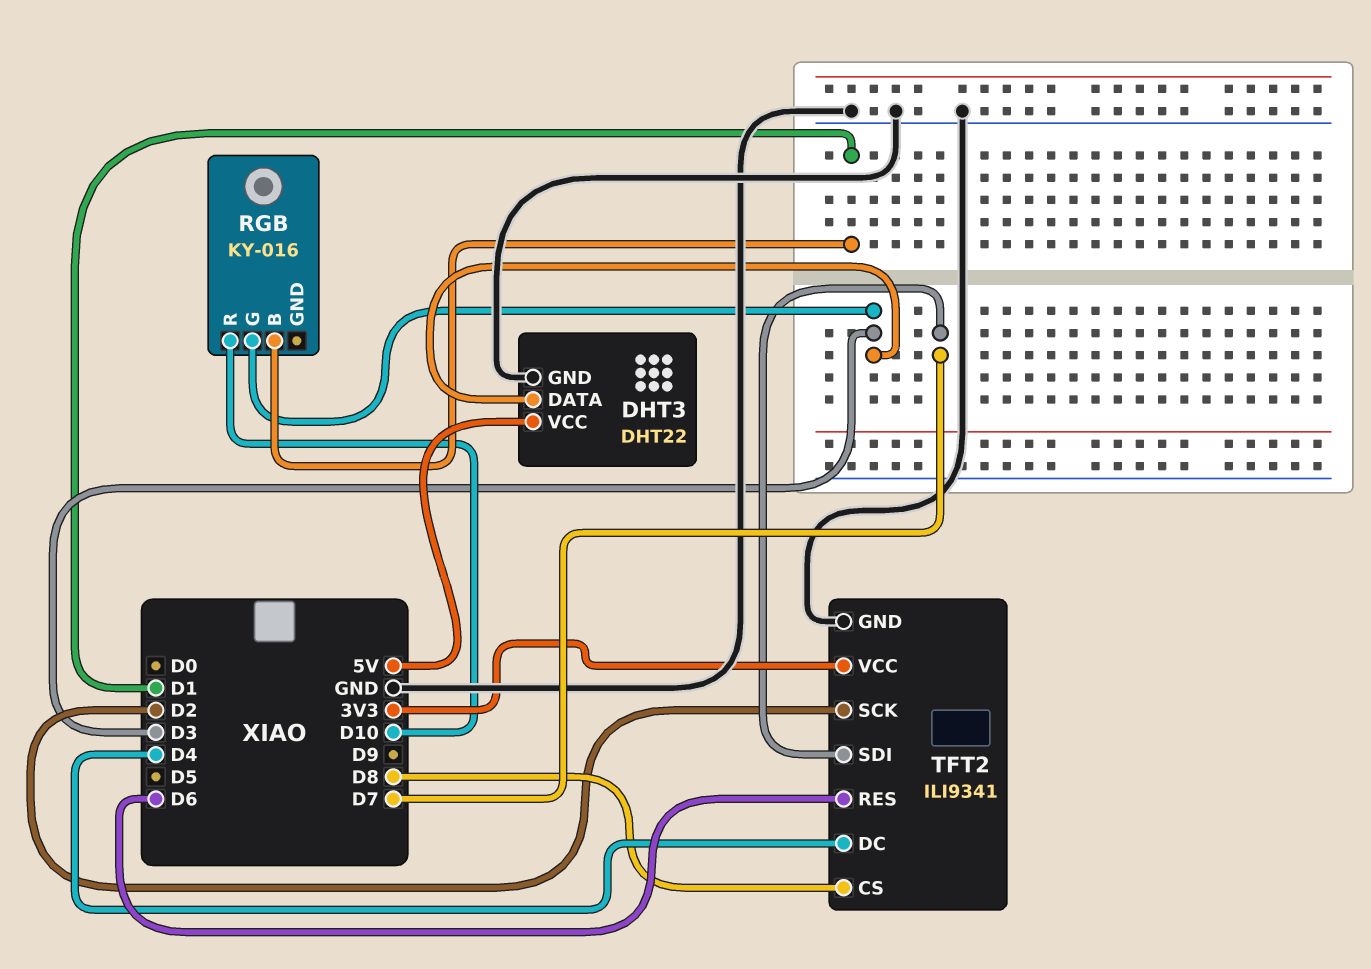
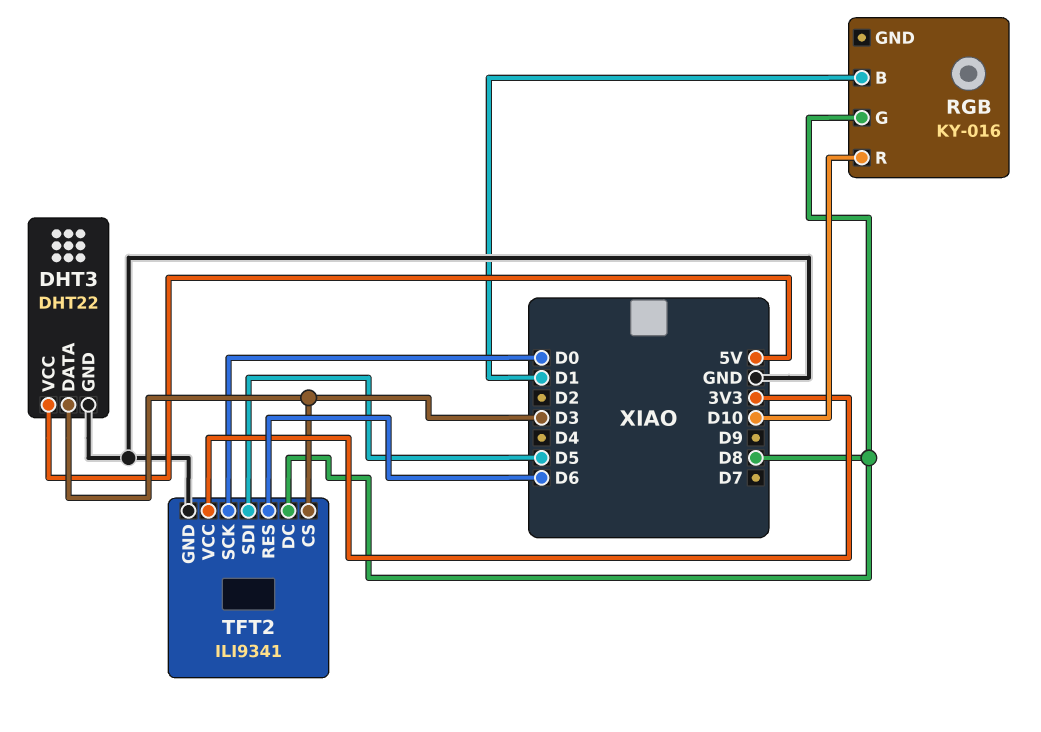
RGB pin G: D3 -> D8
TFT2 pin CS: D8 -> D3
TFT2 pin DC: D4 -> D8
TFT2 pin SCK: D2 -> D0
TFT2 pin SDI: D7 -> D5

